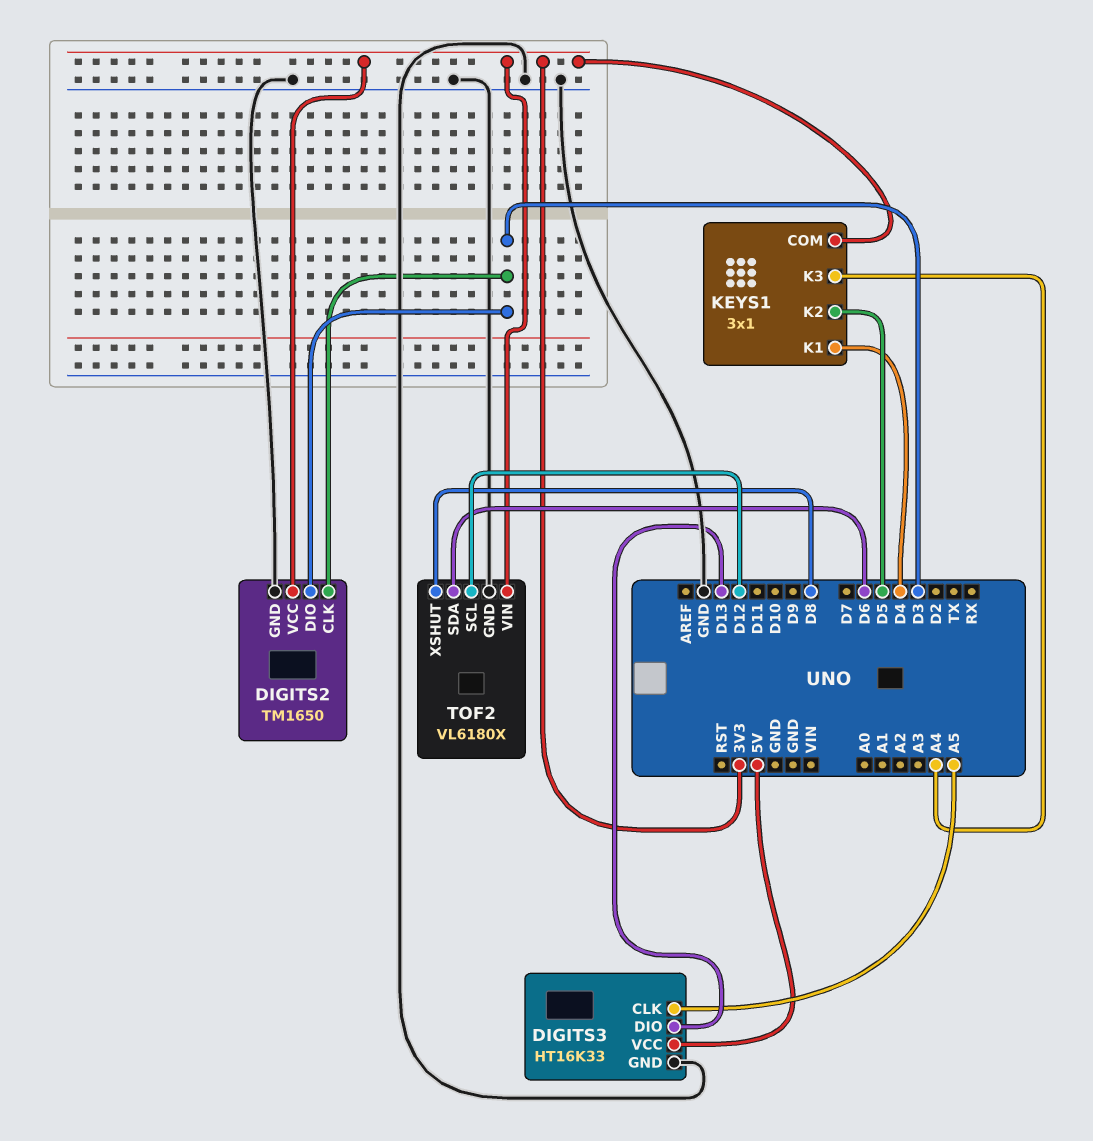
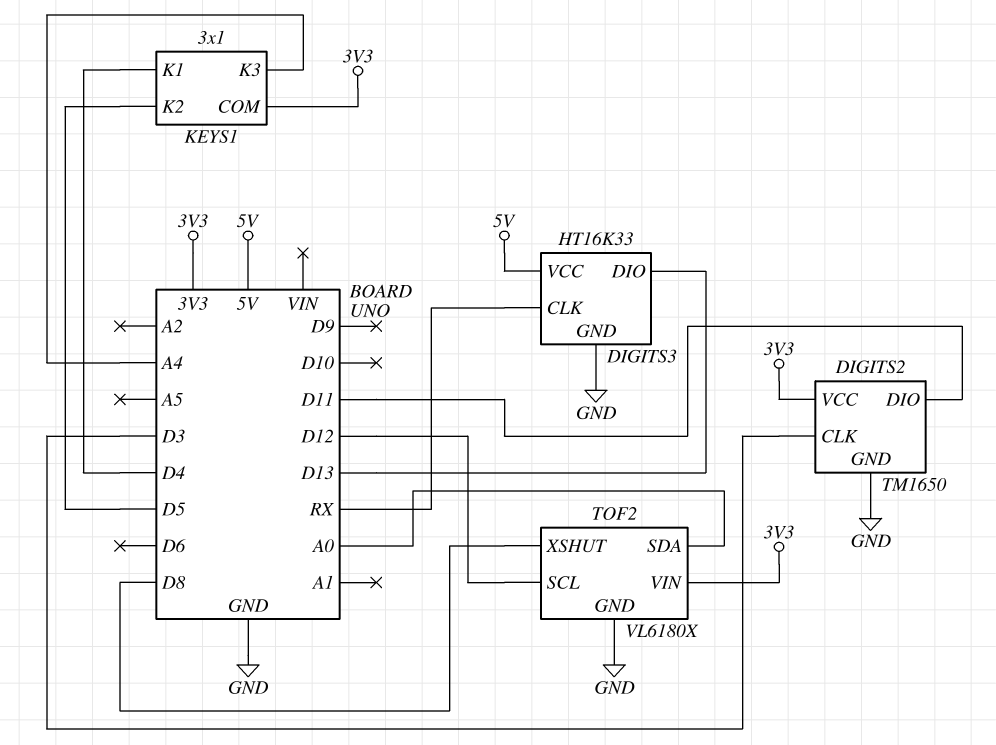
DIGITS2 pin DIO: D3 -> D11
DIGITS3 pin CLK: A5 -> RX
TOF2 pin SDA: D6 -> A0

